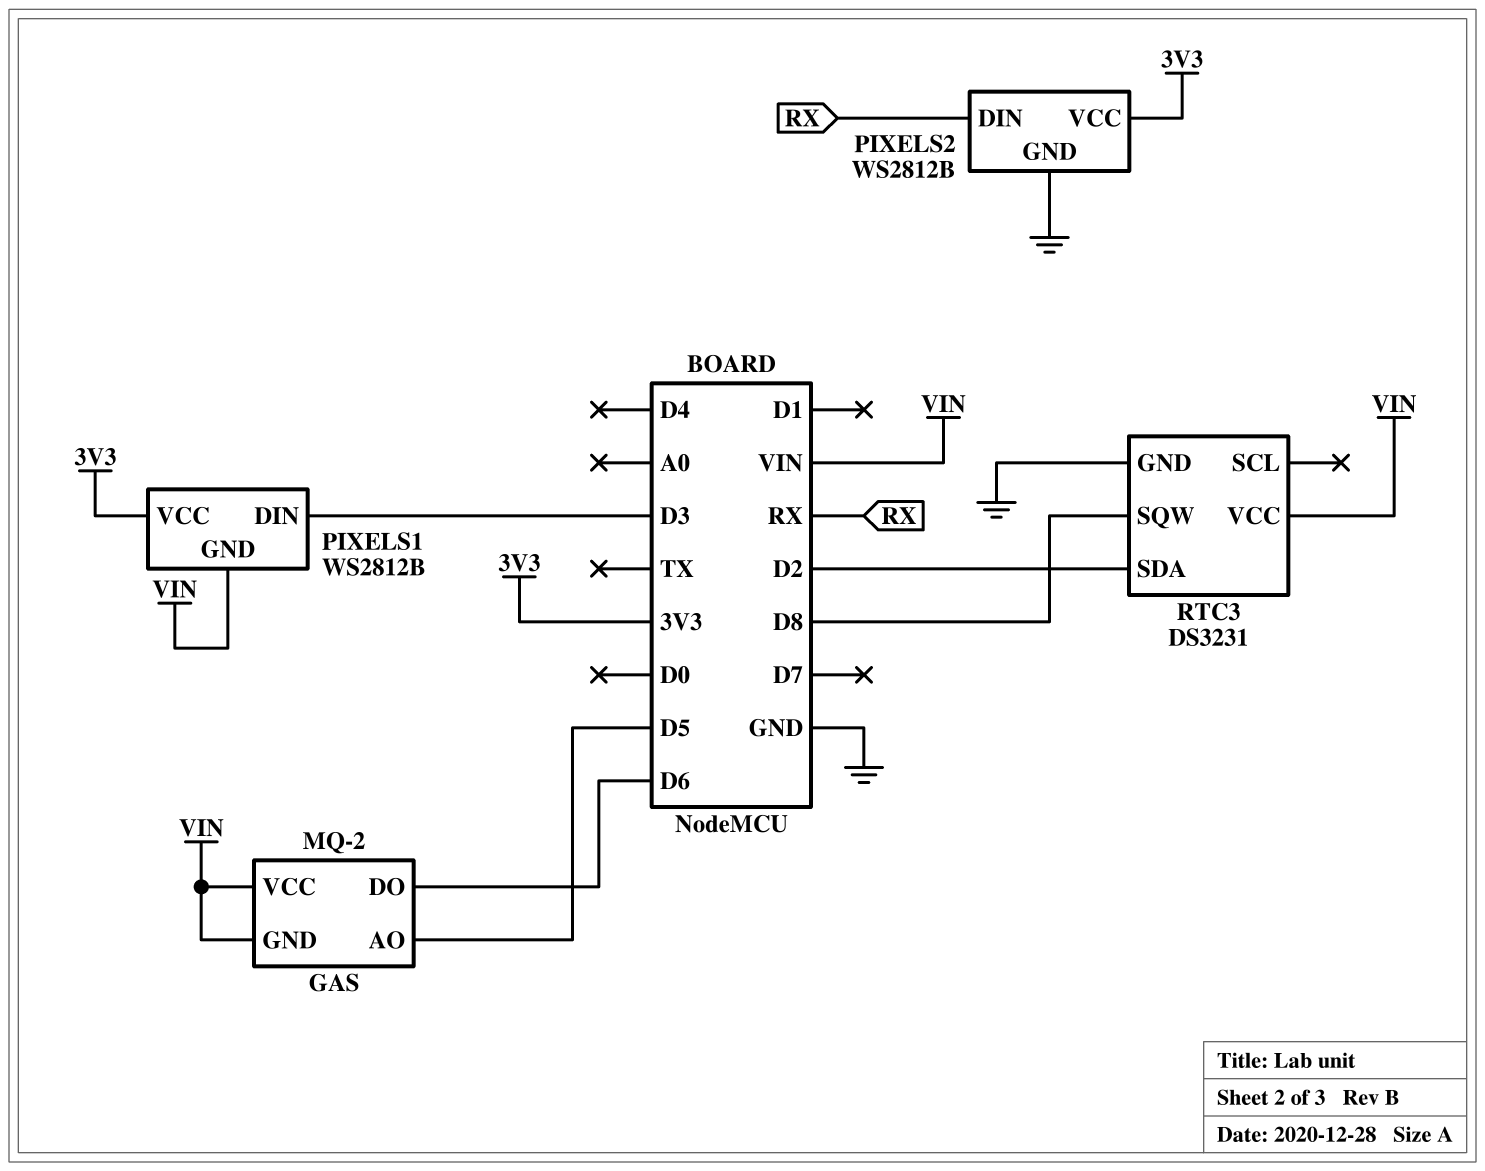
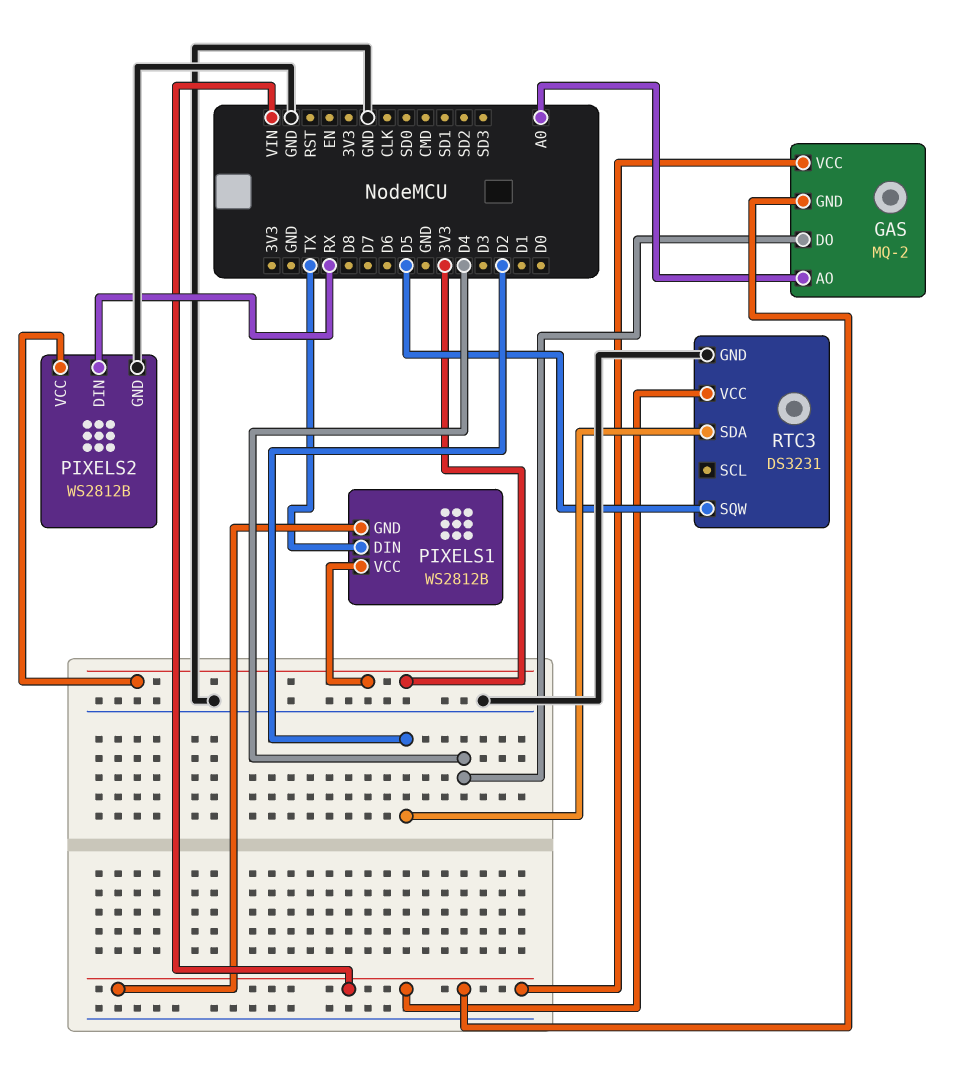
GAS pin AO: D5 -> A0
GAS pin DO: D6 -> D4
PIXELS1 pin DIN: D3 -> TX
RTC3 pin SQW: D8 -> D5

